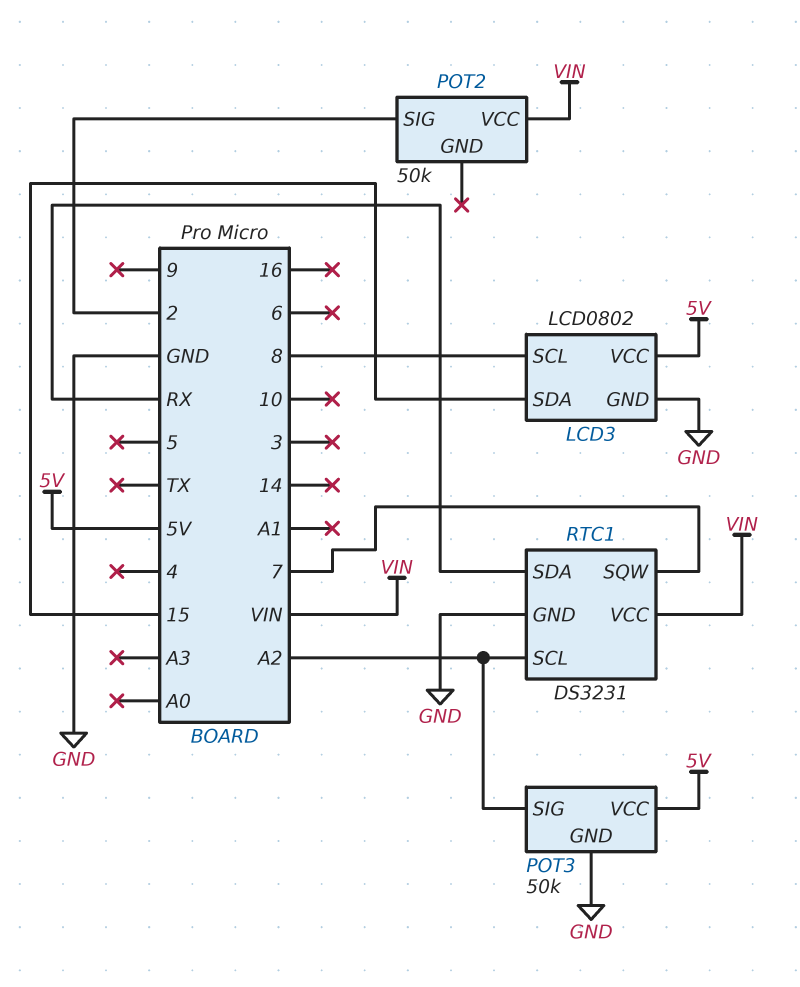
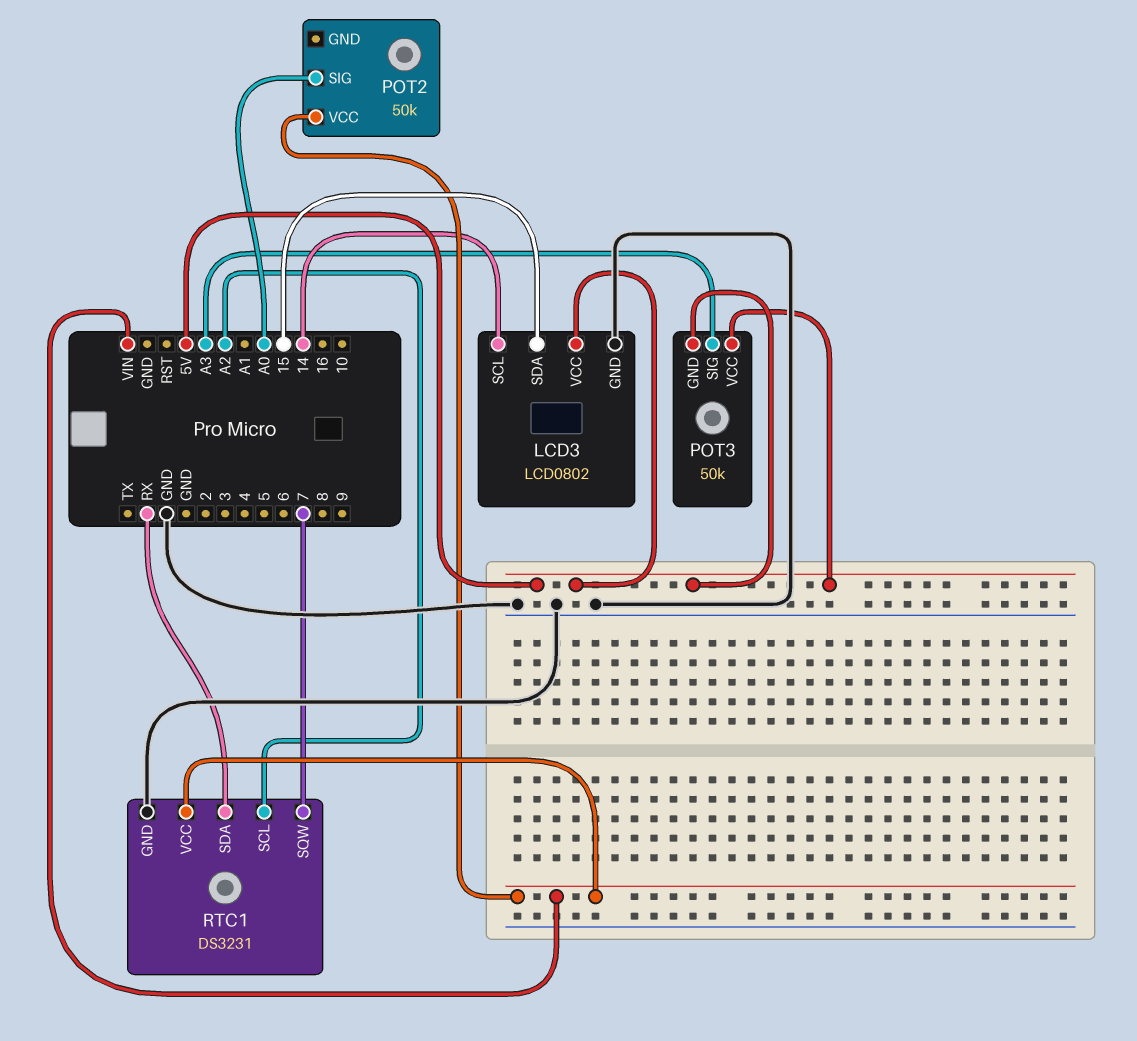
LCD3 pin SCL: 8 -> 14
POT2 pin SIG: 2 -> A0
POT3 pin GND: GND -> 5V
POT3 pin SIG: A2 -> A3

